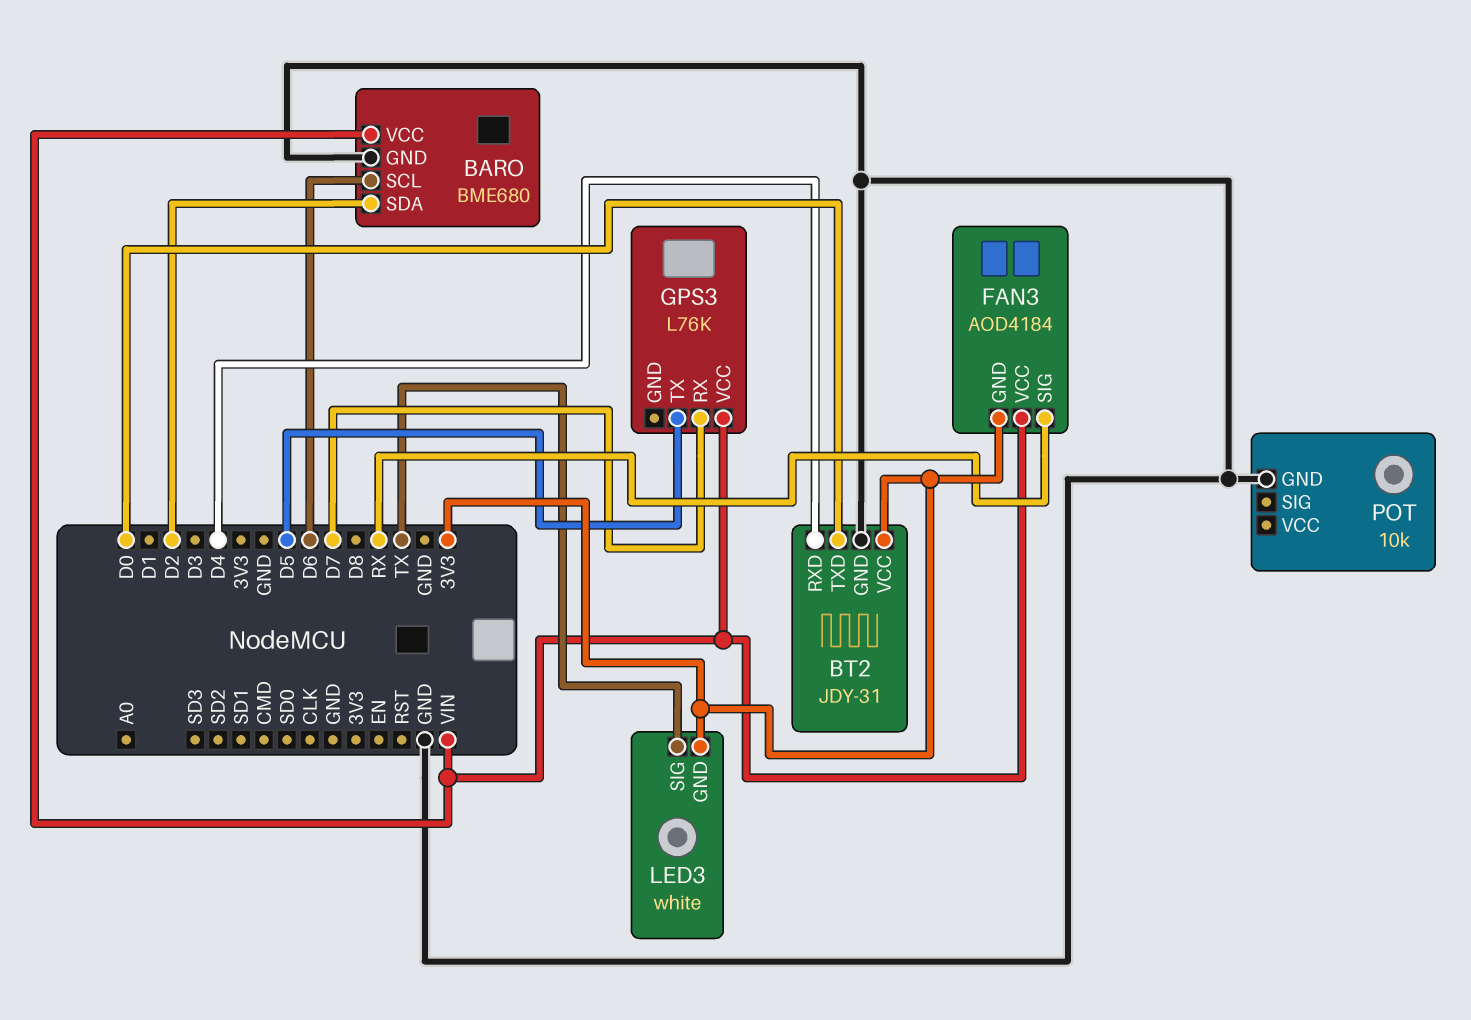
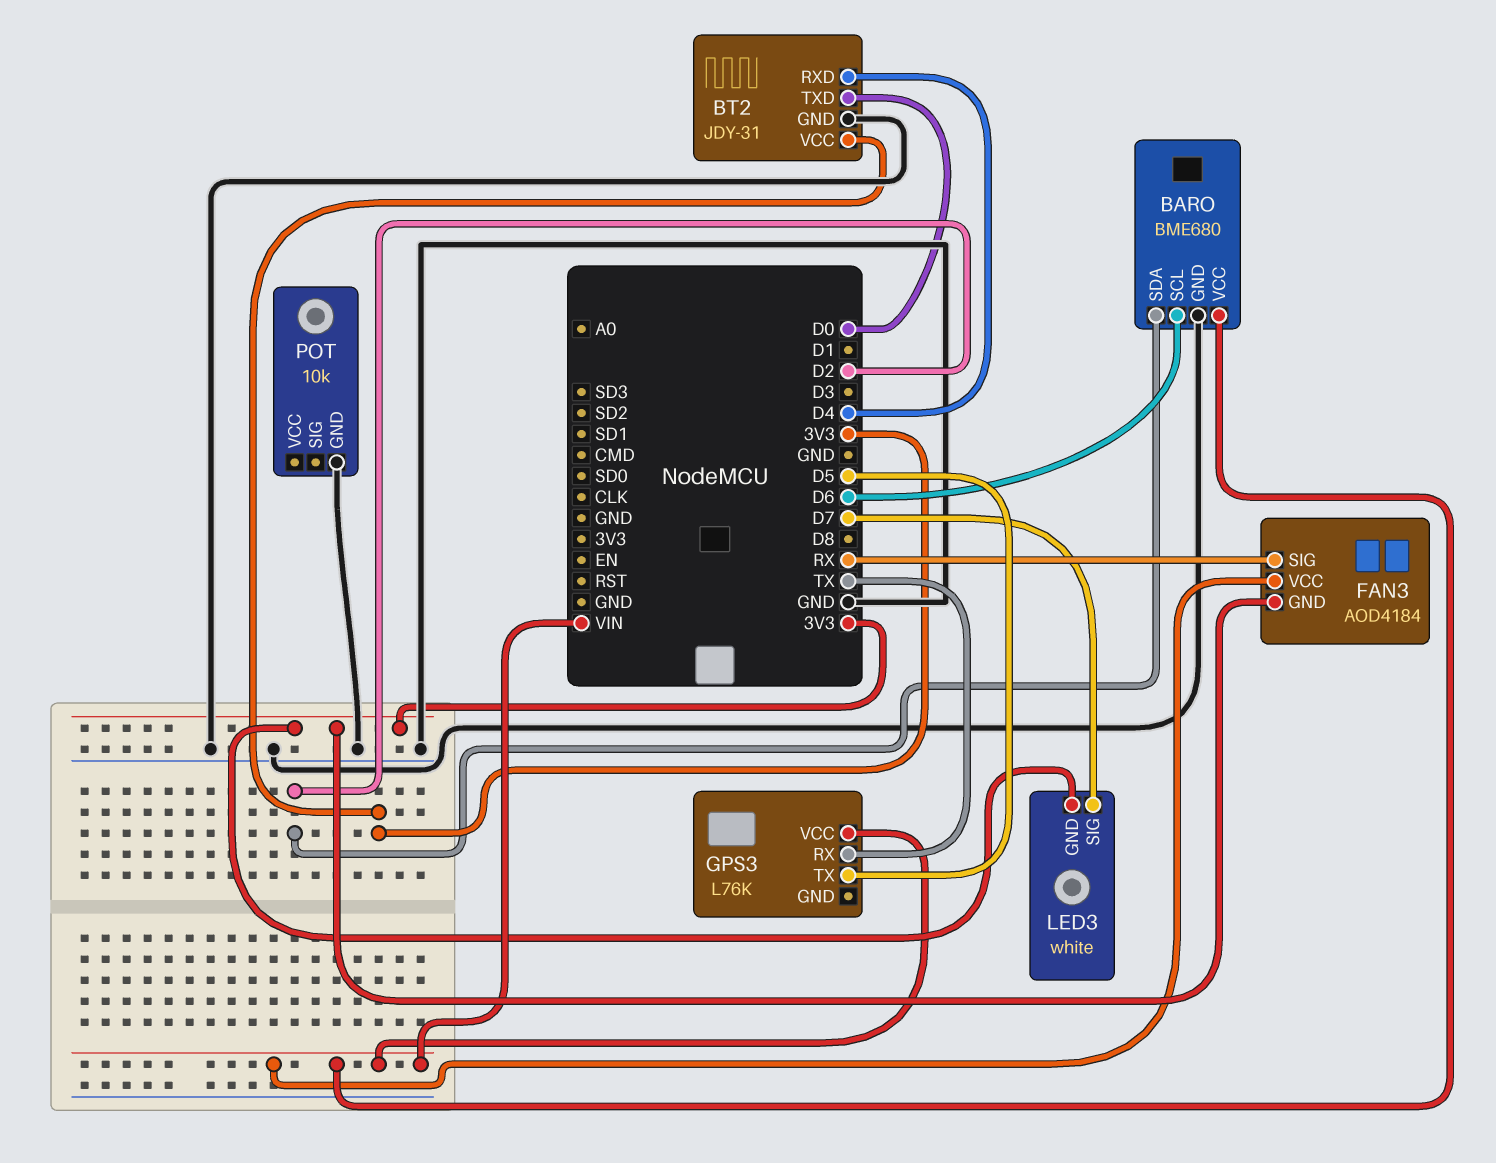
GPS3 pin RX: D7 -> TX
LED3 pin SIG: TX -> D7

